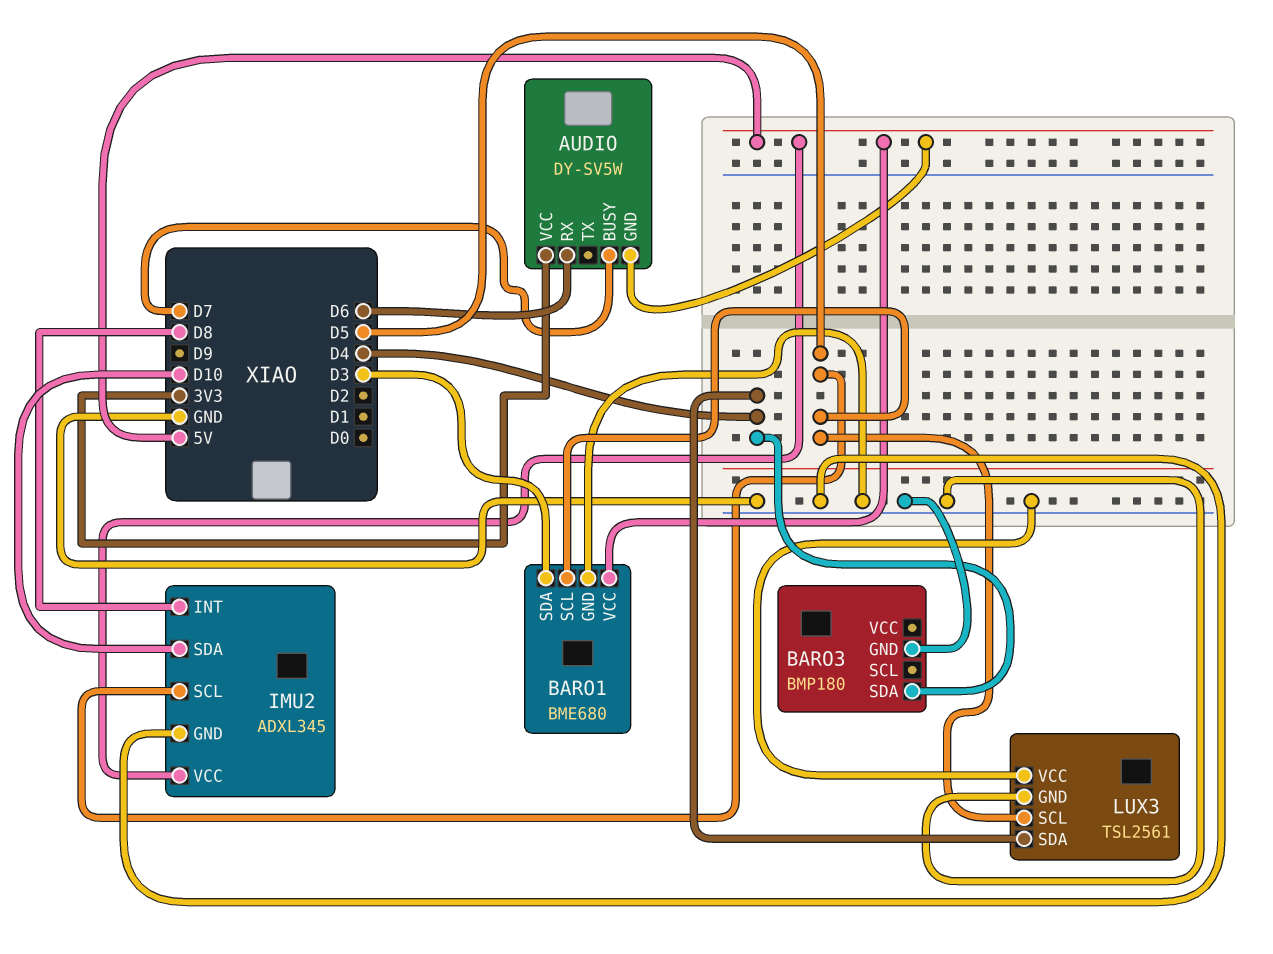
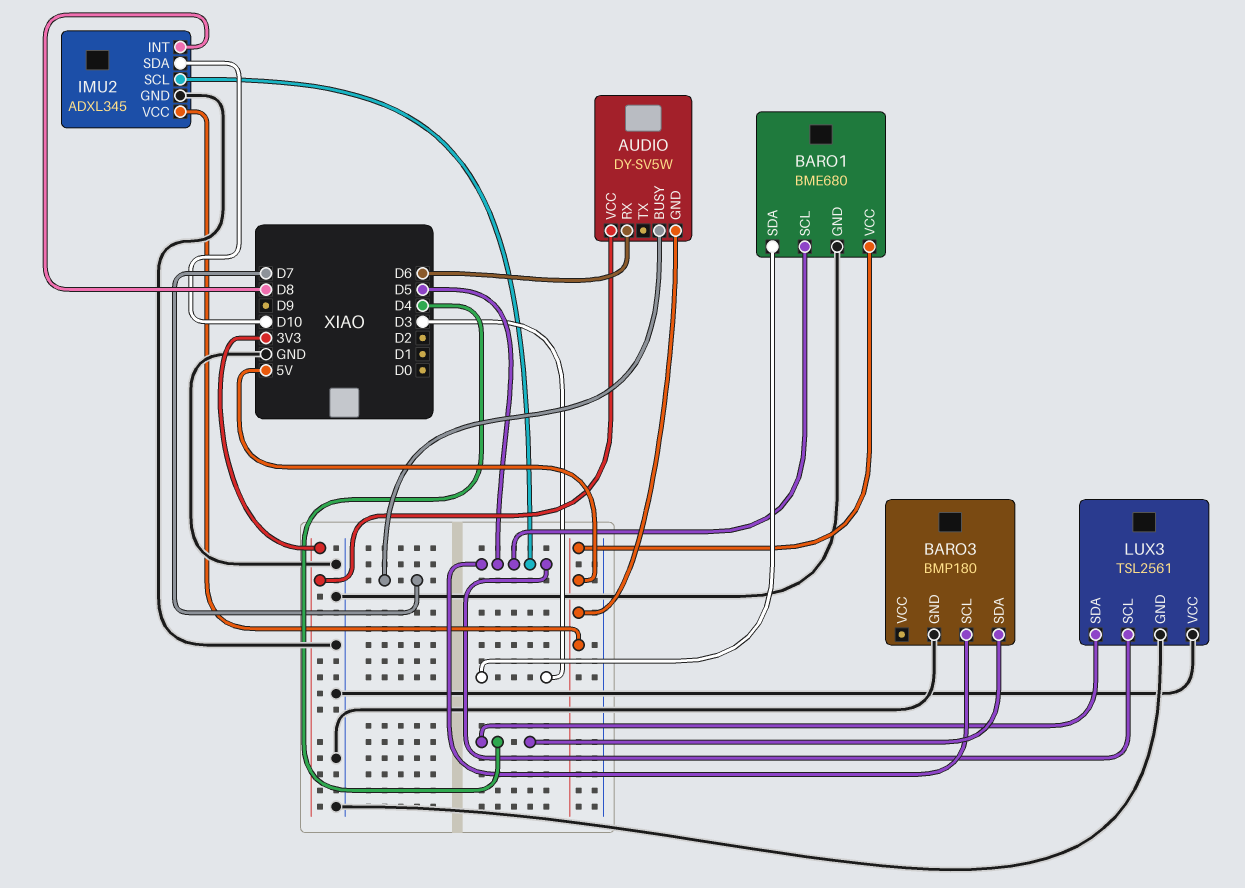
BARO3 pin SCL: none -> D5

